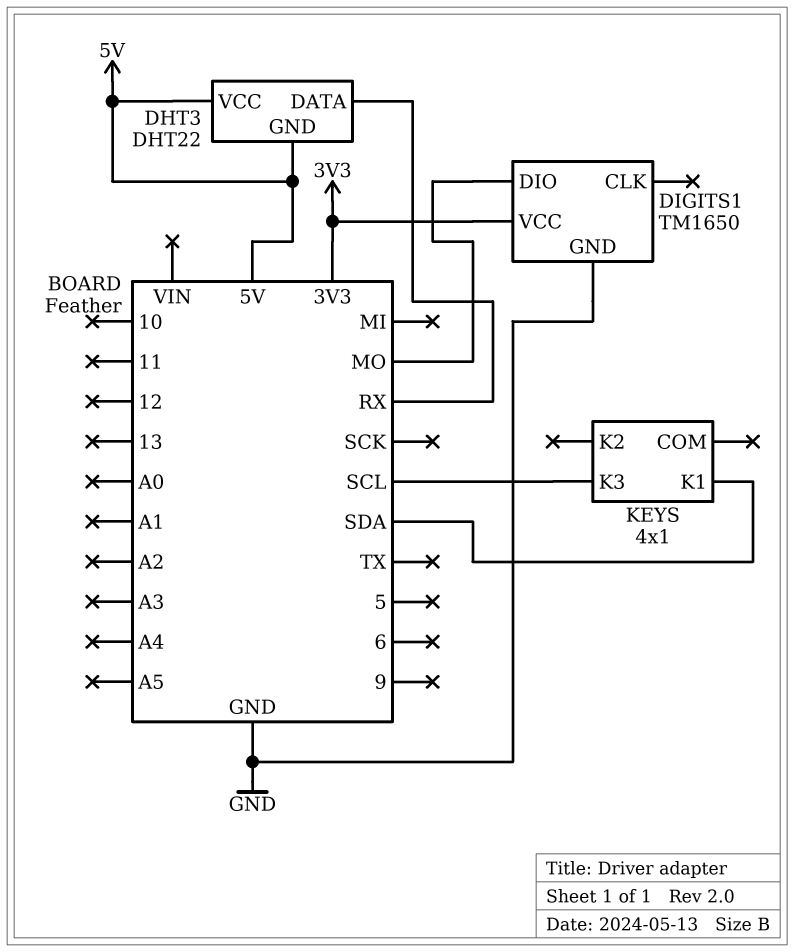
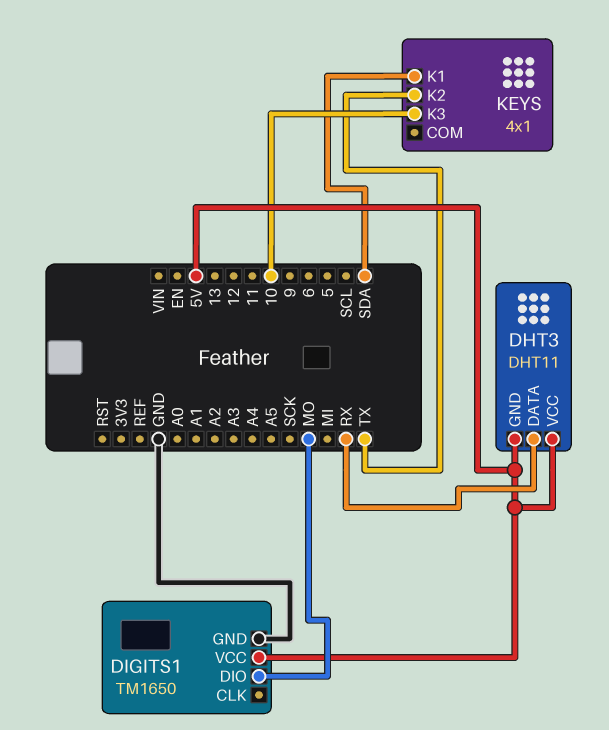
DHT3: DHT22 -> DHT11
DIGITS1 pin VCC: 3V3 -> 5V
KEYS pin K2: none -> TX
KEYS pin K3: SCL -> 10

